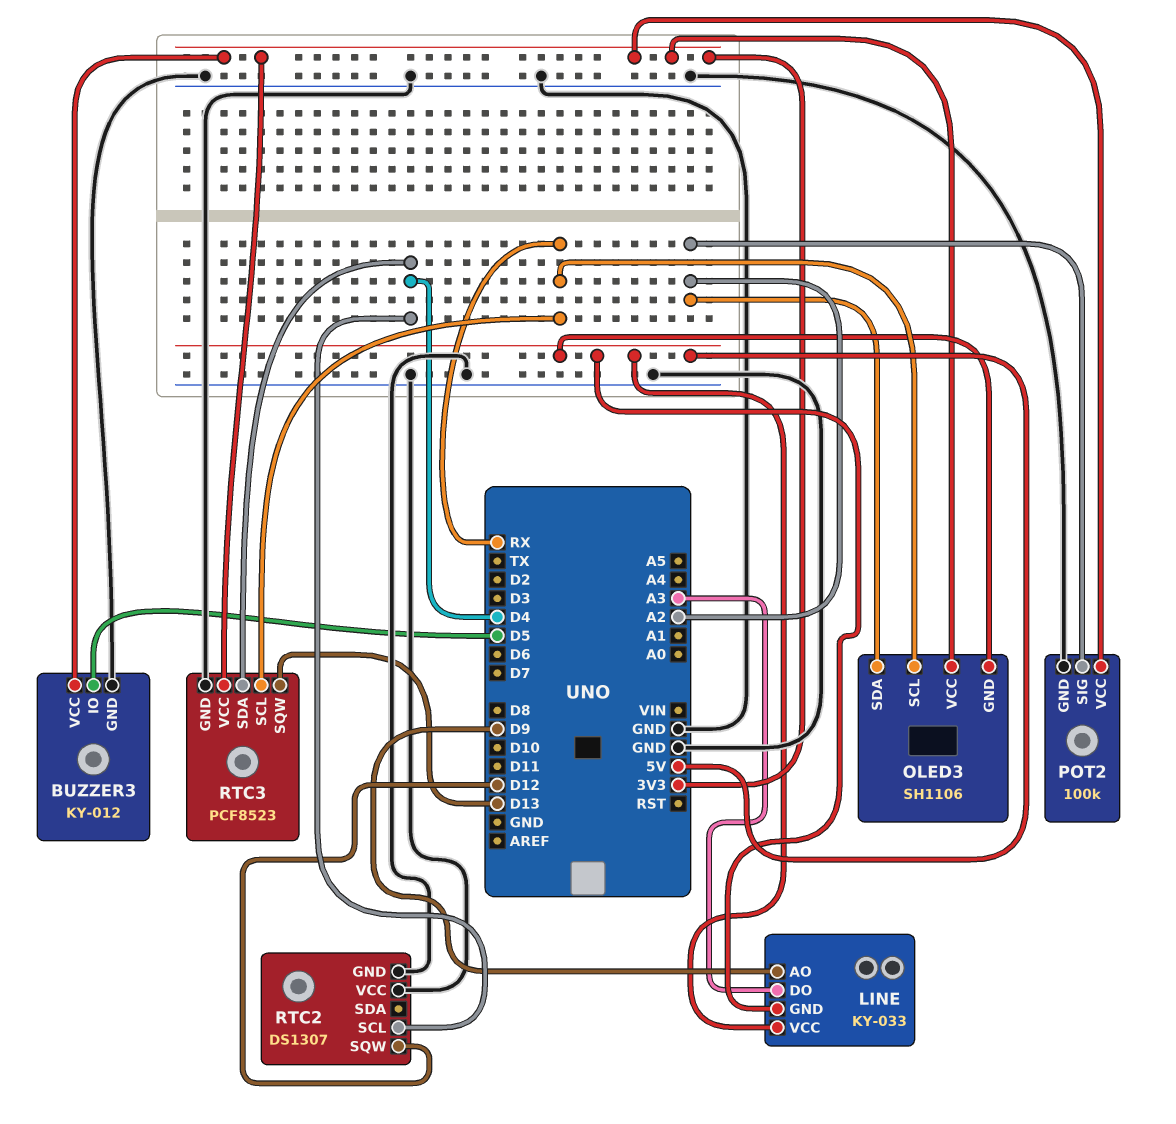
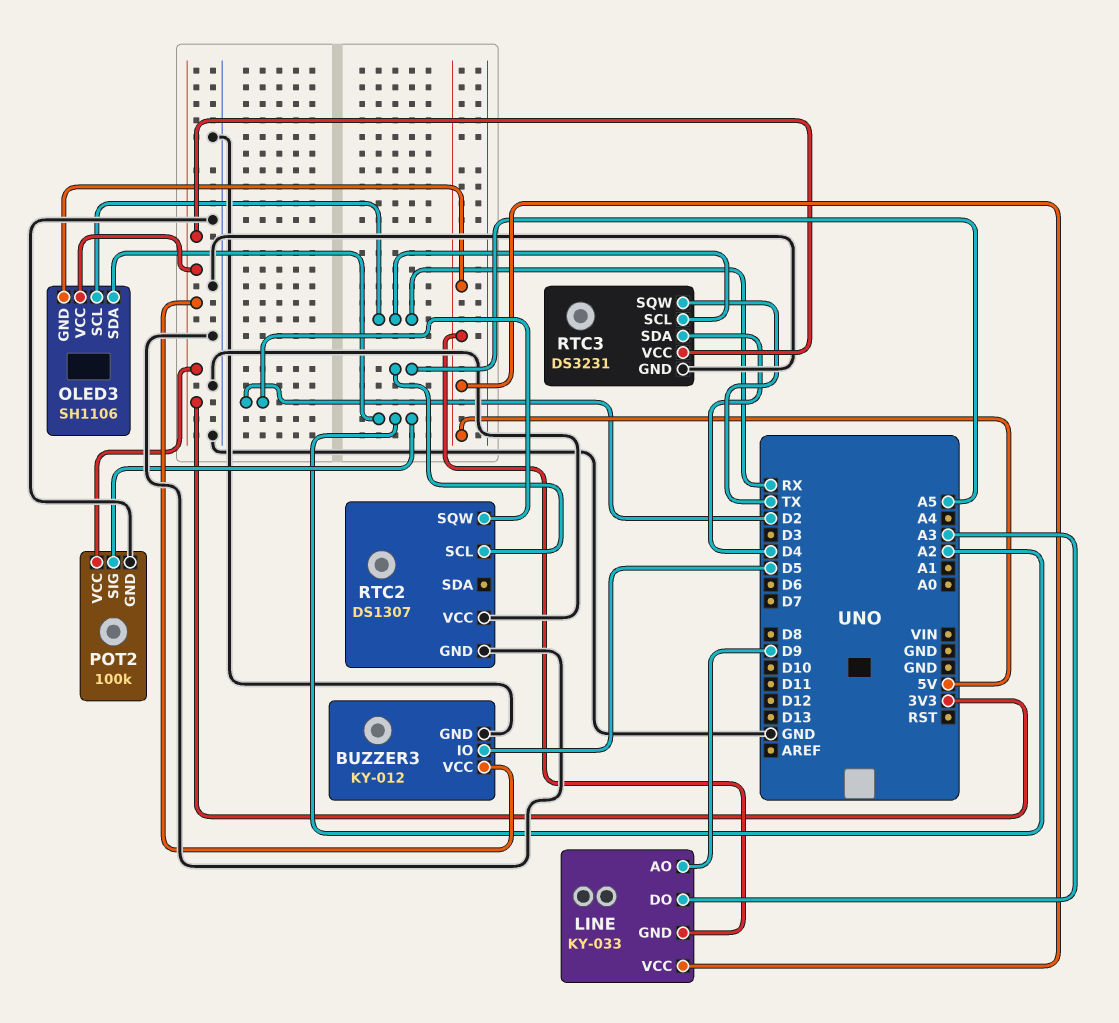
RTC2 pin SCL: D4 -> A5
RTC2 pin SQW: D12 -> D2
RTC3: PCF8523 -> DS3231
RTC3 pin SQW: D13 -> TX

